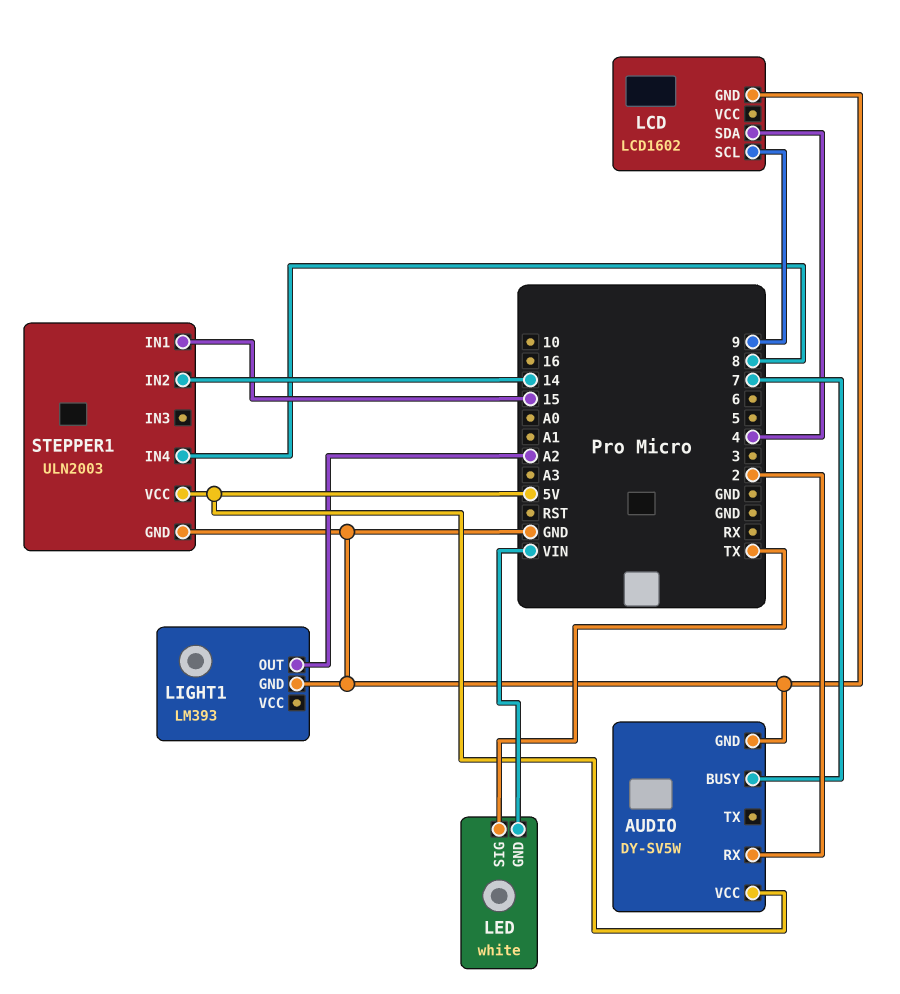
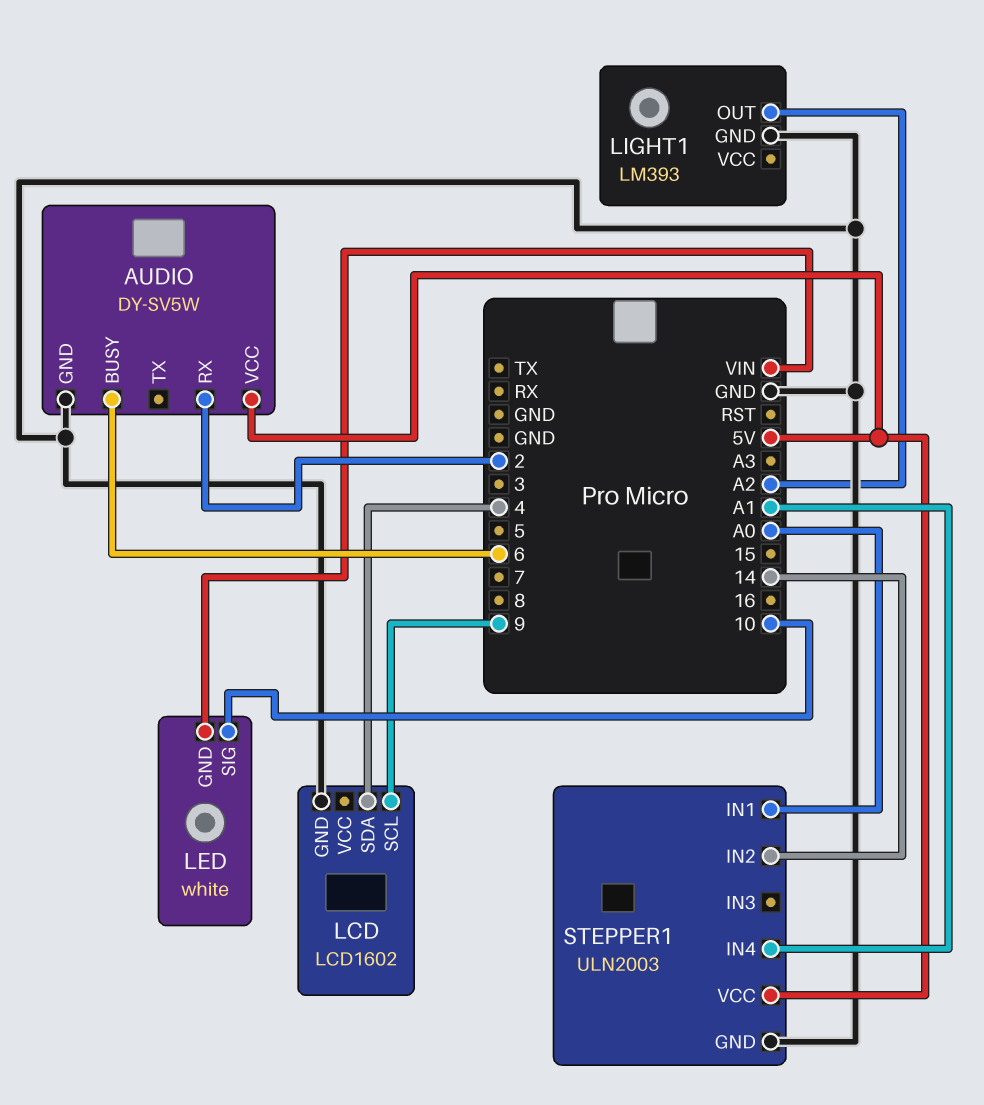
AUDIO pin BUSY: 7 -> 6
LED pin SIG: TX -> 10
STEPPER1 pin IN1: 15 -> A0
STEPPER1 pin IN4: 8 -> A1

